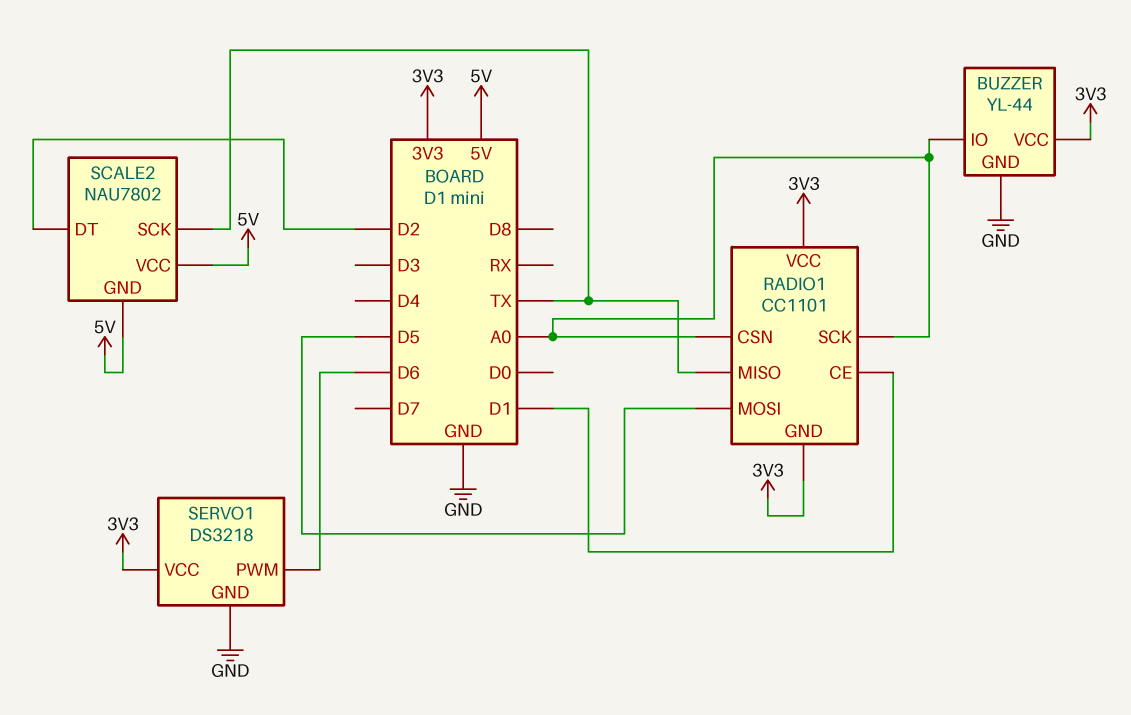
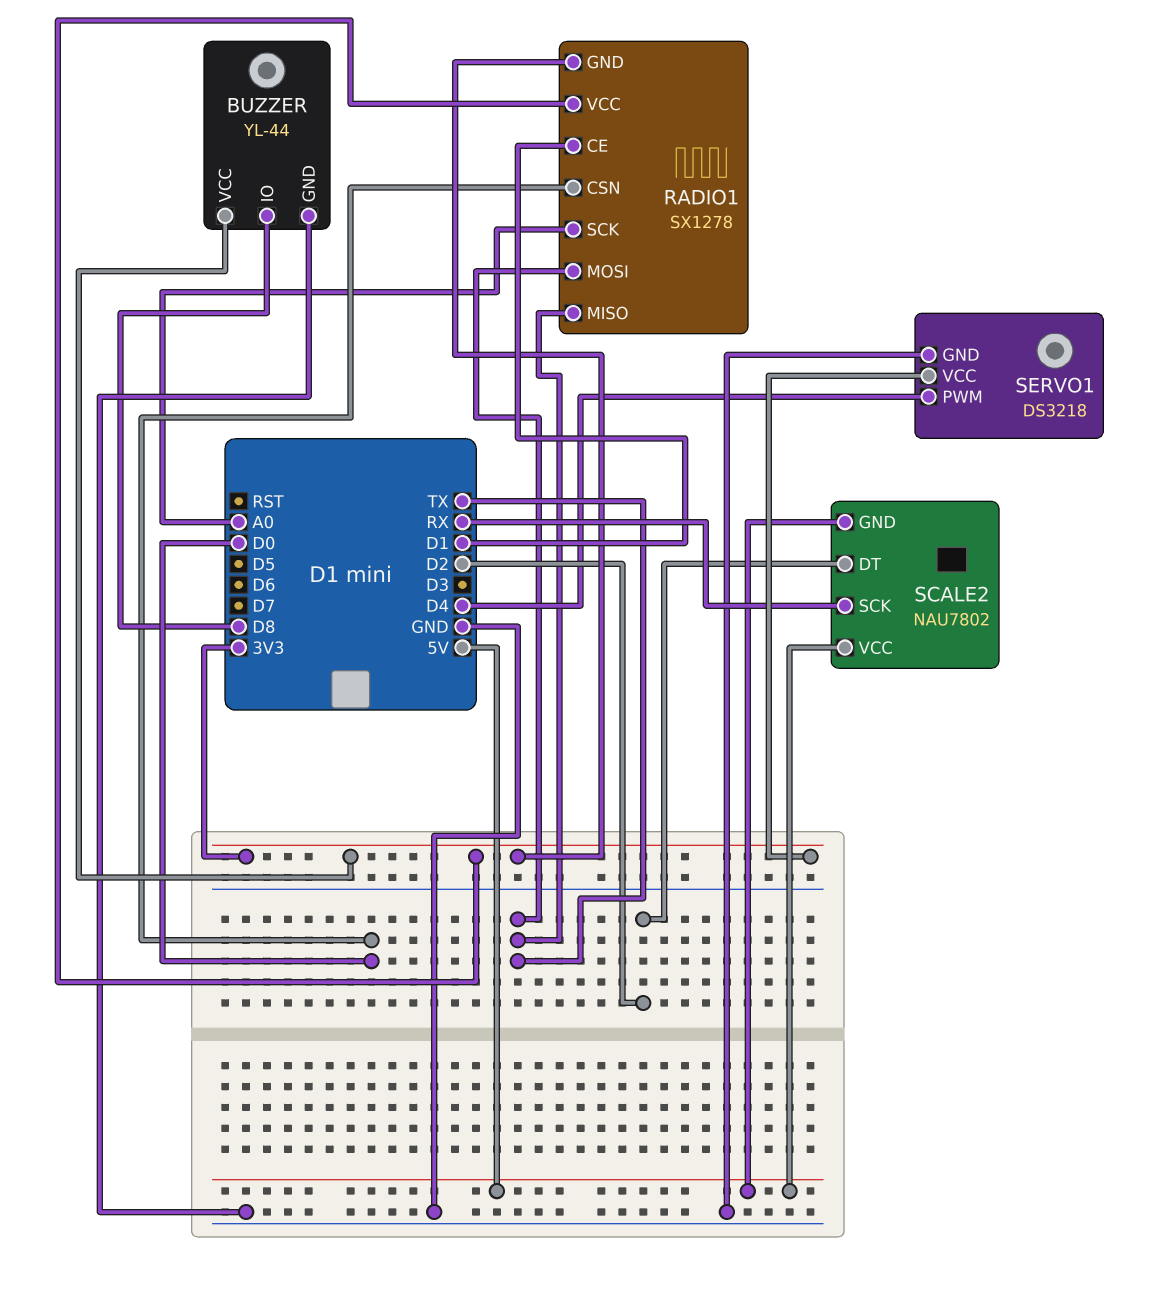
BUZZER pin IO: A0 -> D8
RADIO1: CC1101 -> SX1278
RADIO1 pin CSN: A0 -> D0
RADIO1 pin MOSI: D5 -> TX
SCALE2 pin SCK: TX -> RX
SERVO1 pin PWM: D6 -> D4

